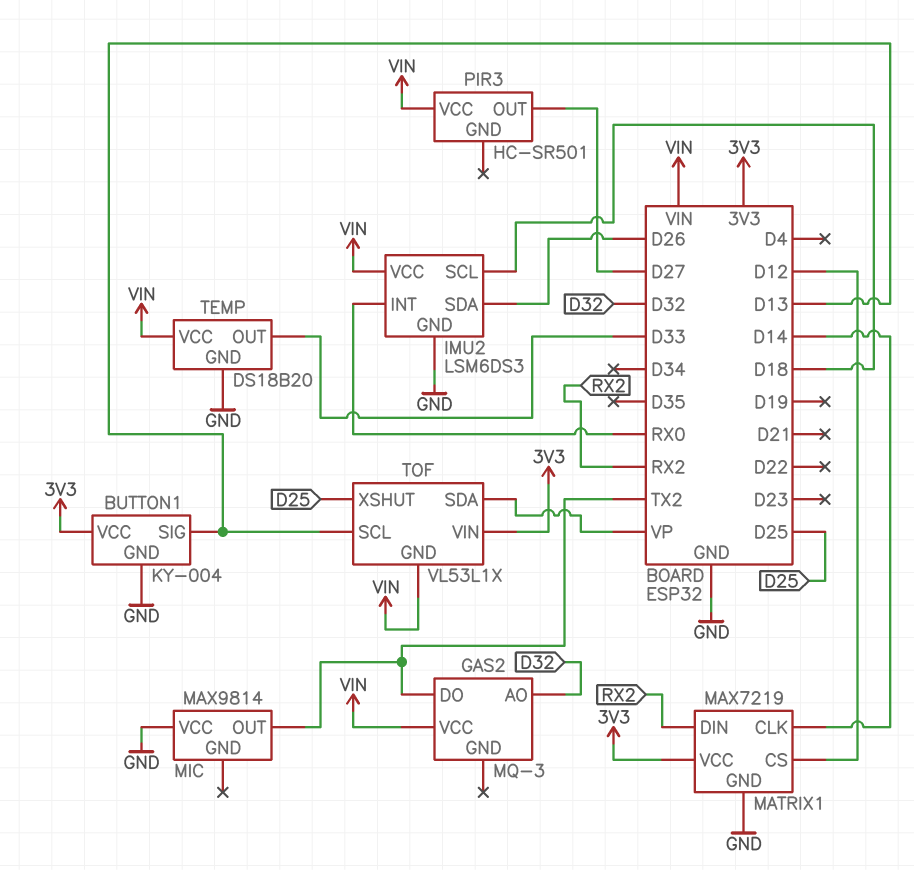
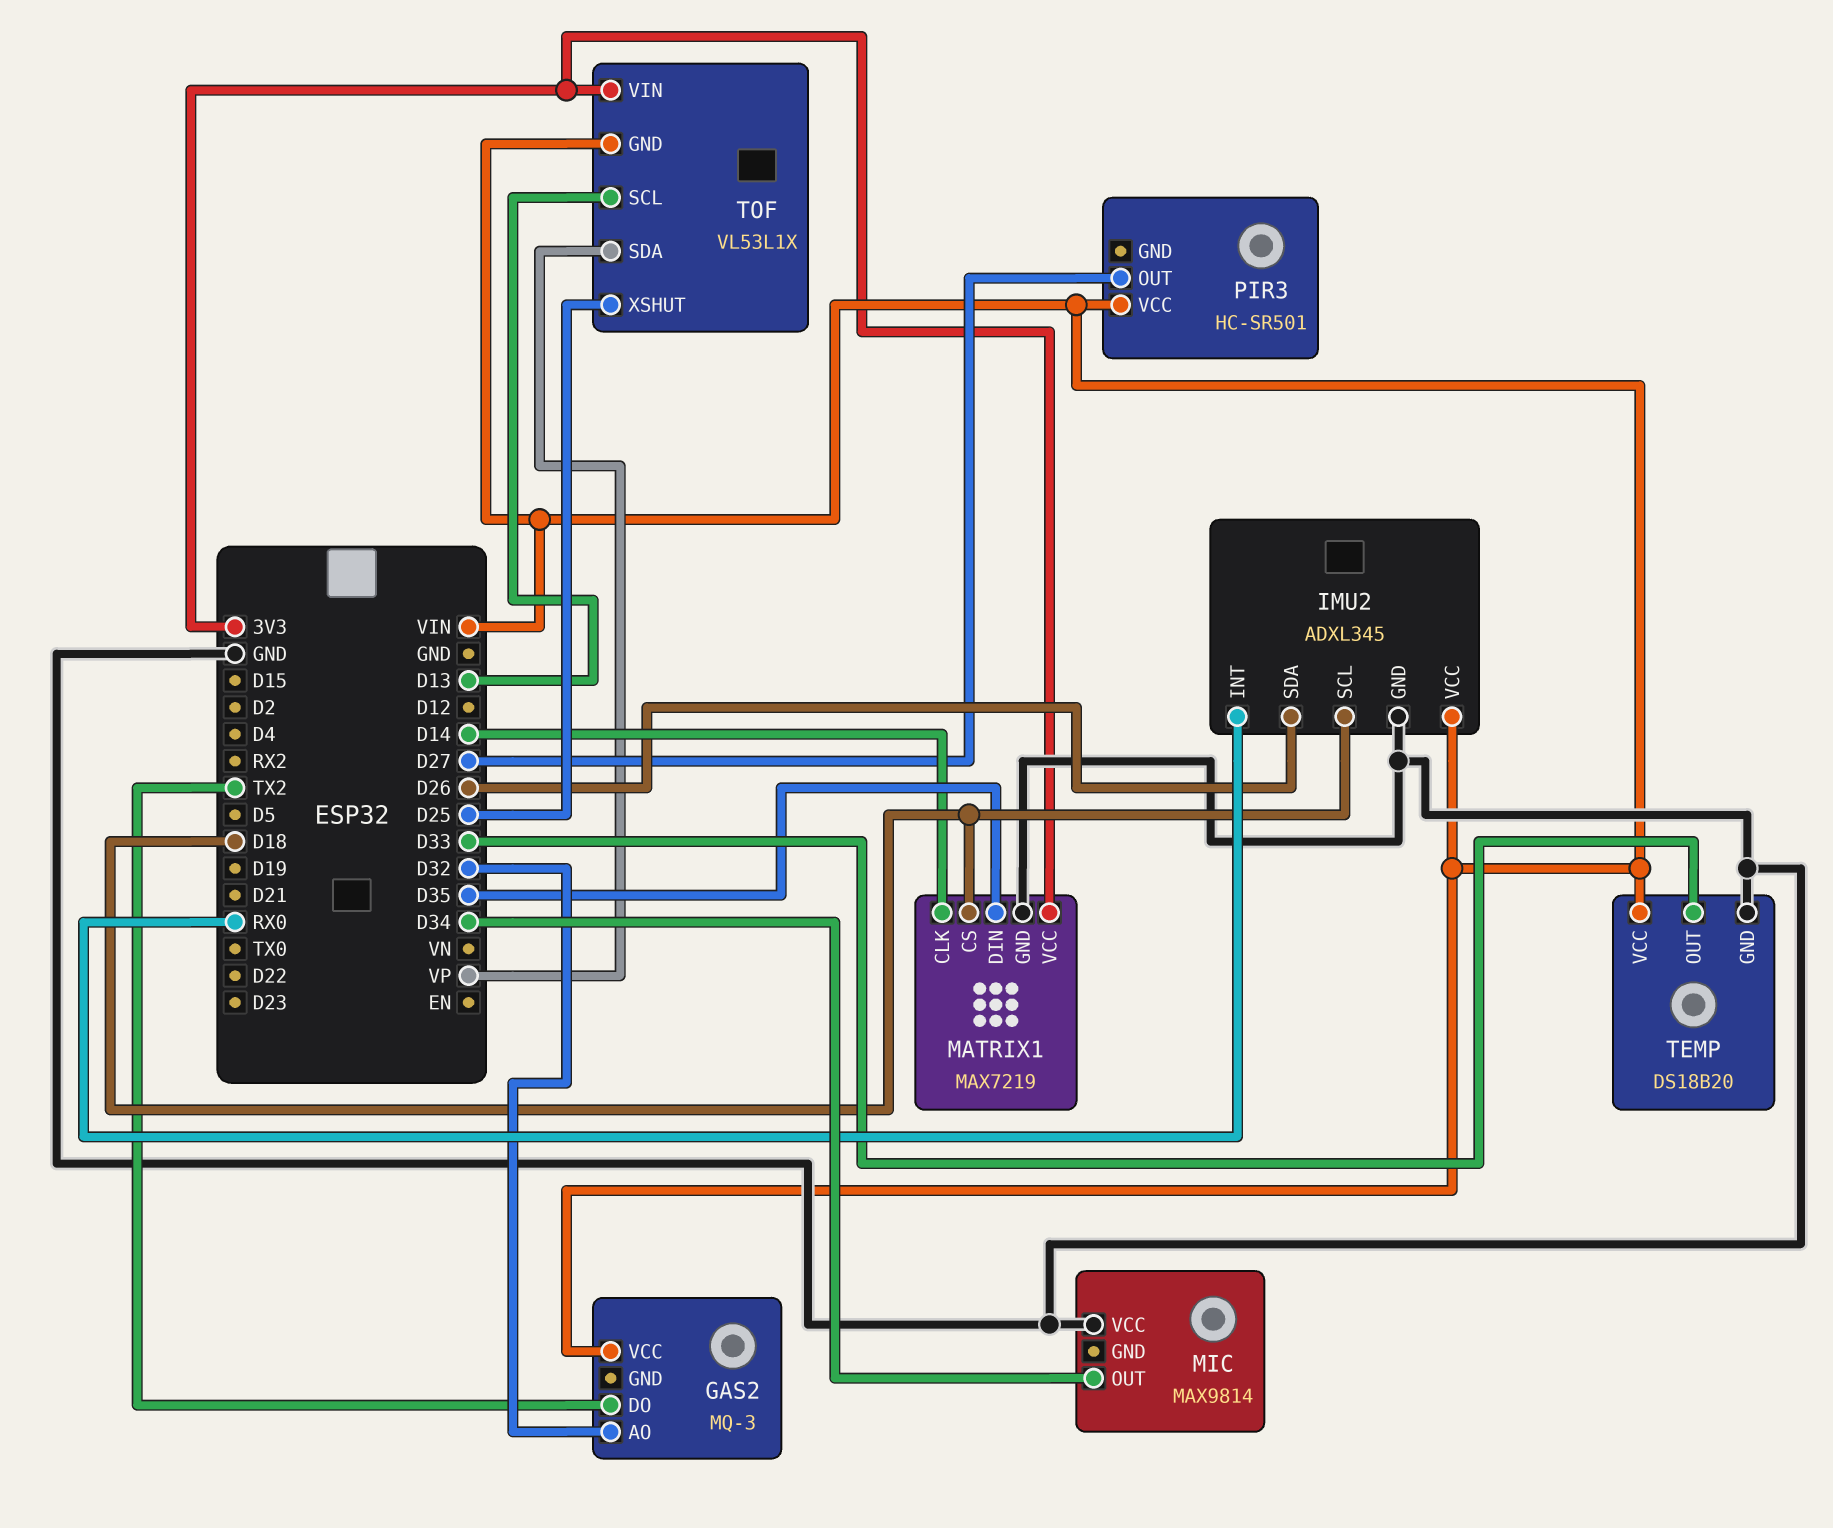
BUTTON1: KY-004 -> none
BUTTON1 pin GND: GND -> none
BUTTON1 pin SIG: D13 -> none
BUTTON1 pin VCC: 3V3 -> none
IMU2: LSM6DS3 -> ADXL345
MATRIX1 pin CS: D12 -> D18
MATRIX1 pin DIN: RX2 -> D35
MIC pin OUT: TX2 -> D34

